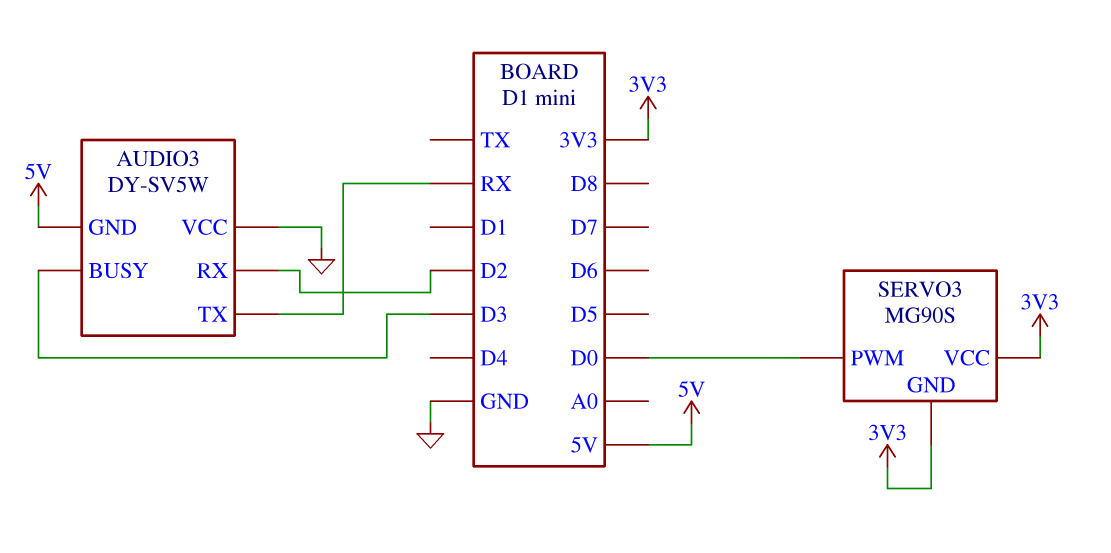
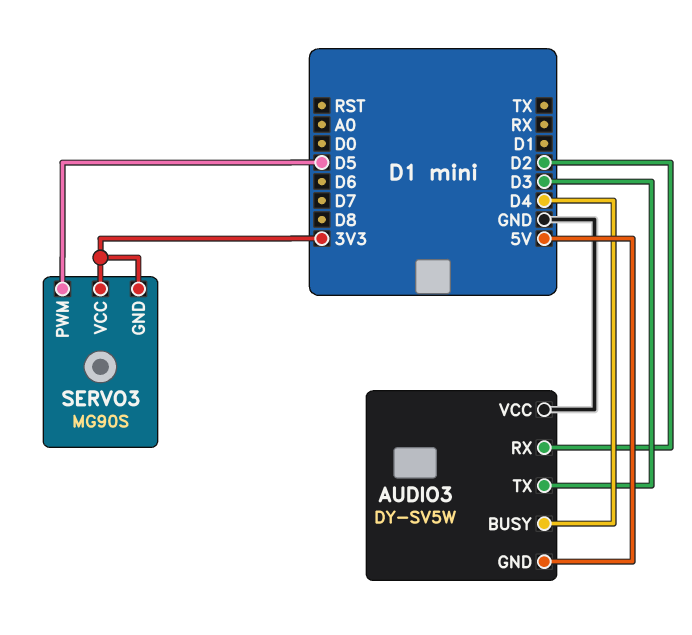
AUDIO3 pin BUSY: D3 -> D4
AUDIO3 pin TX: RX -> D3
SERVO3 pin PWM: D0 -> D5

